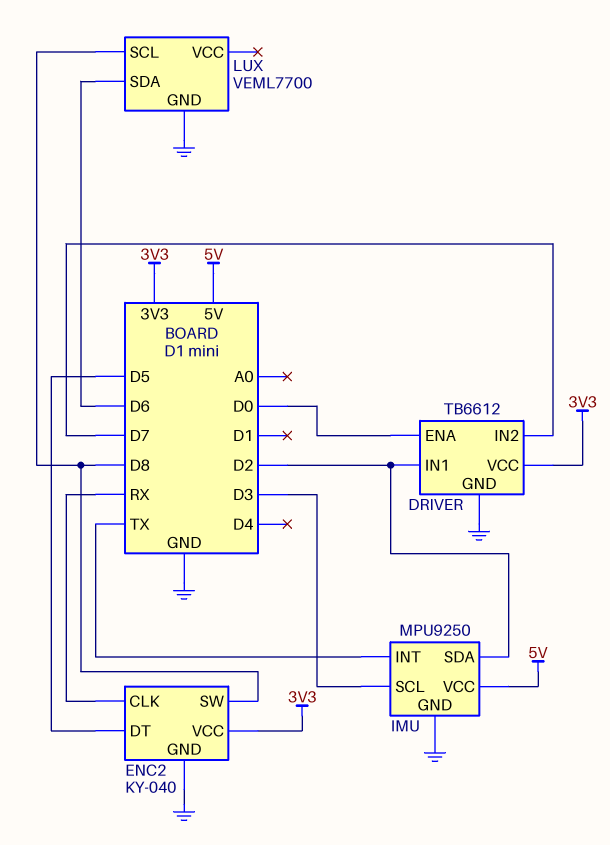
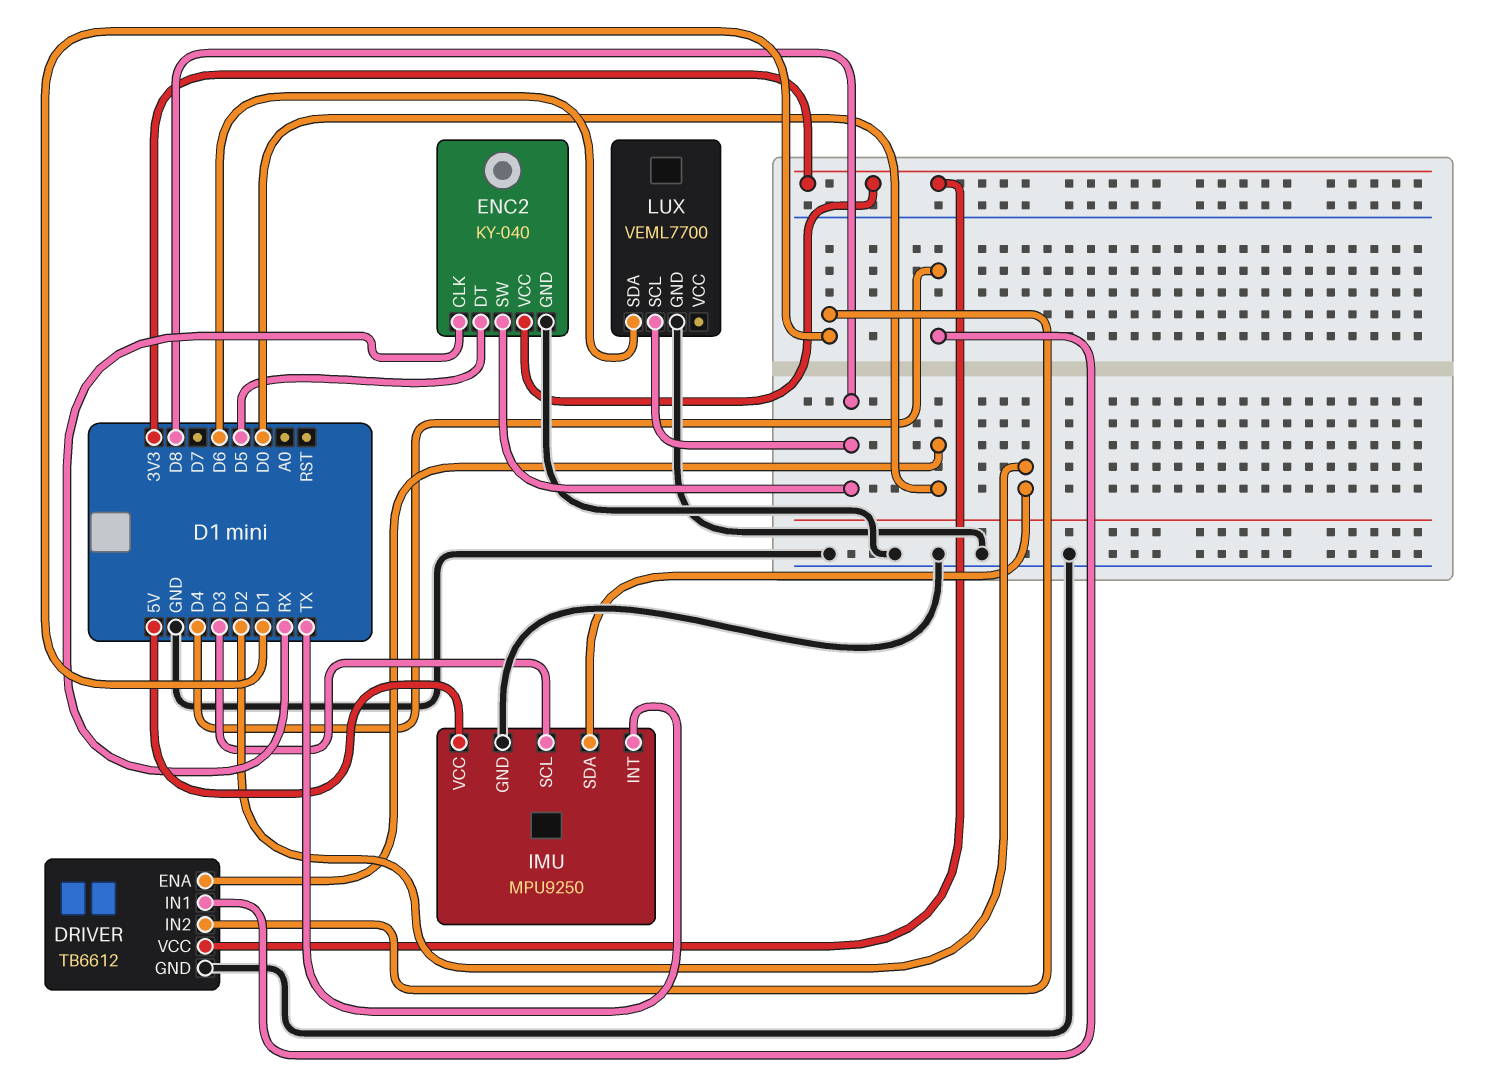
DRIVER pin IN1: D2 -> D4
DRIVER pin IN2: D7 -> D1

